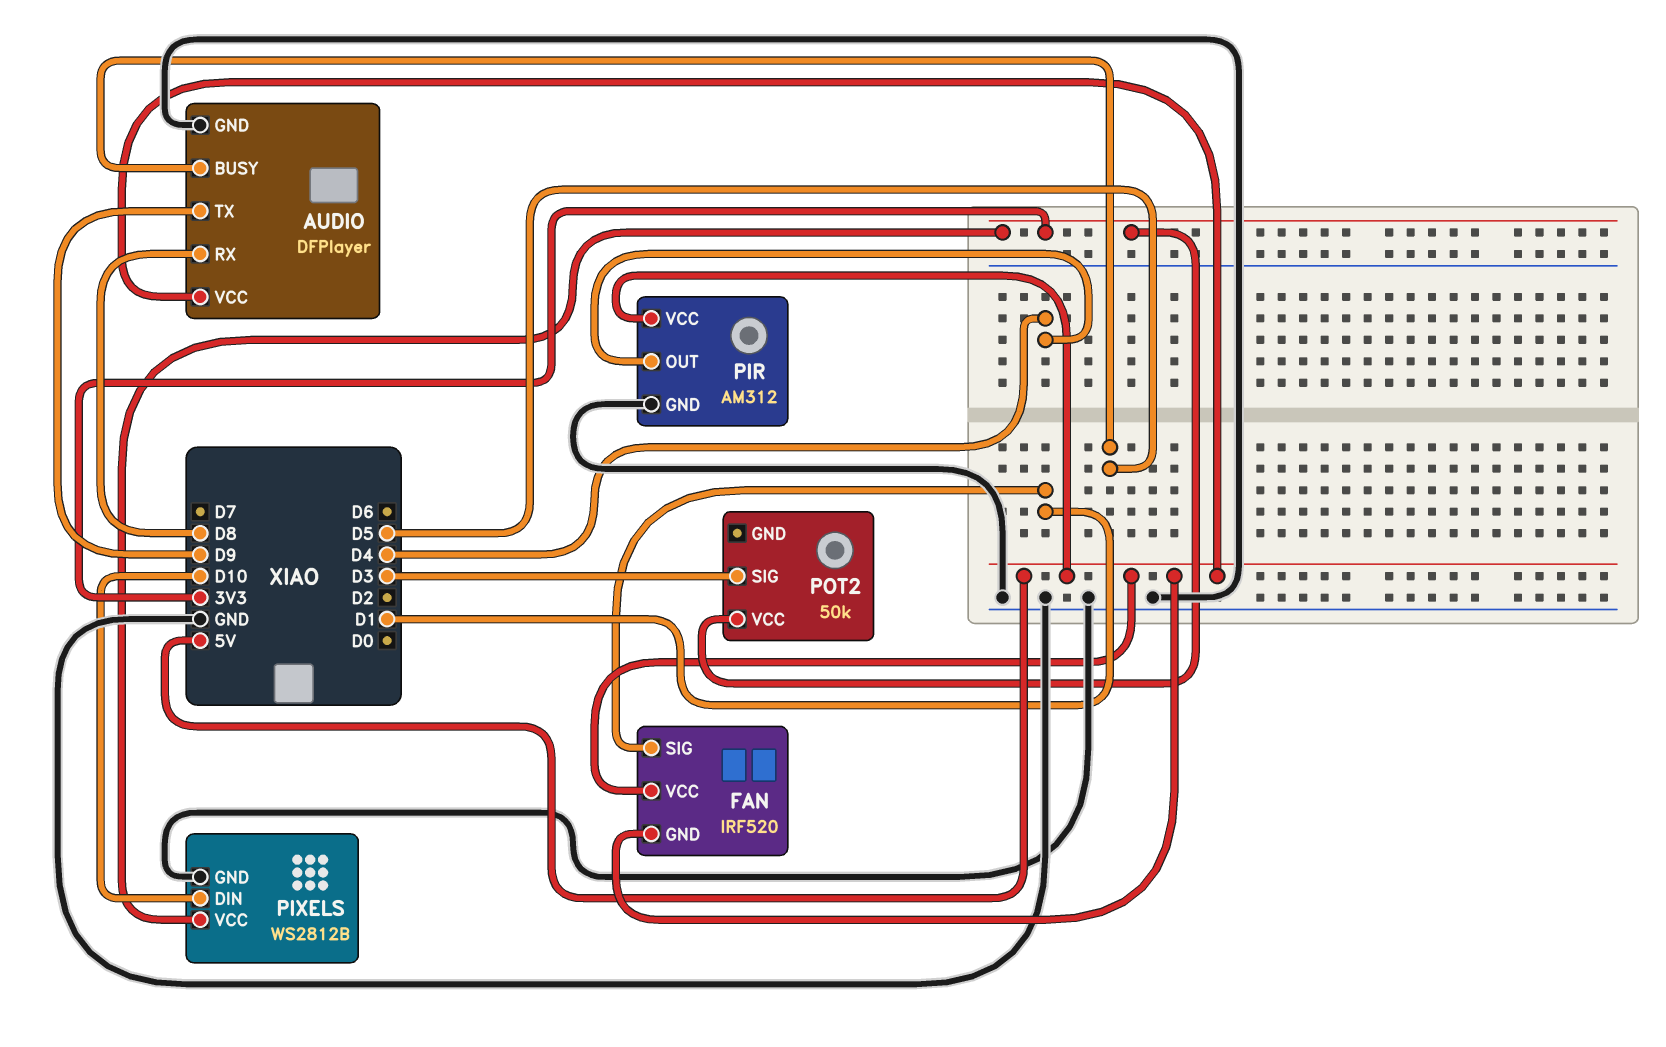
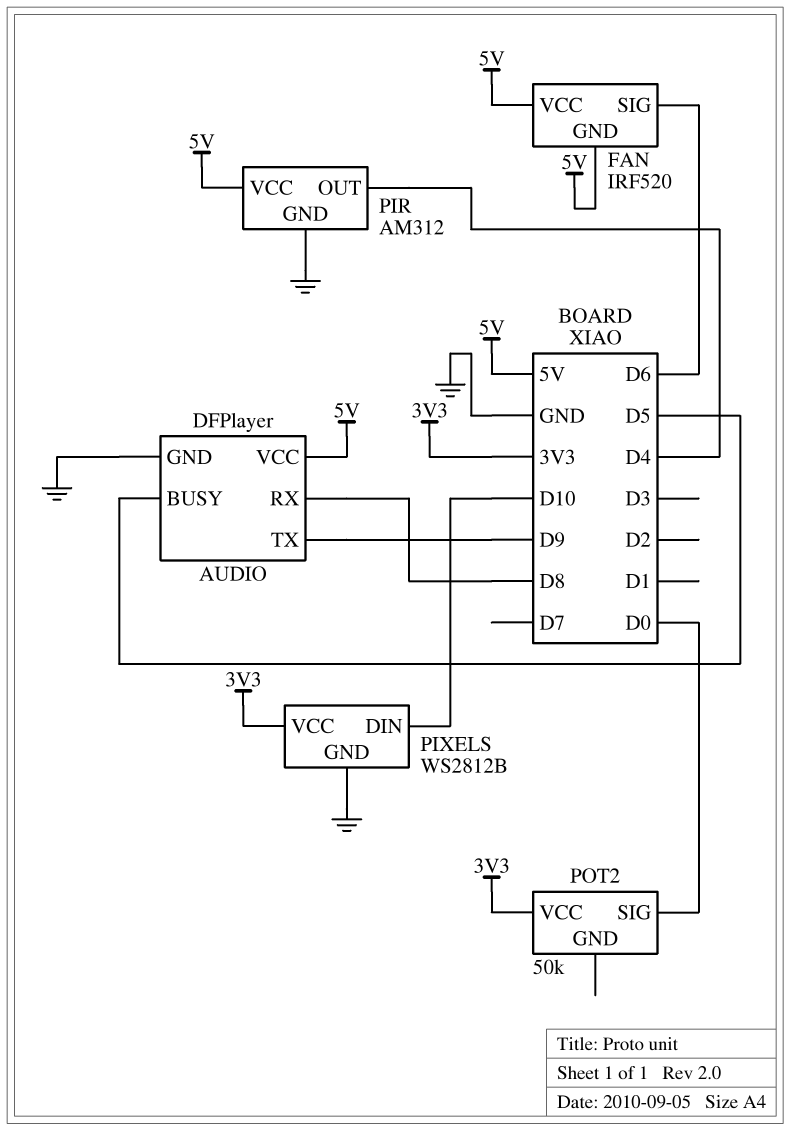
FAN pin SIG: D1 -> D6
POT2 pin SIG: D3 -> D0

